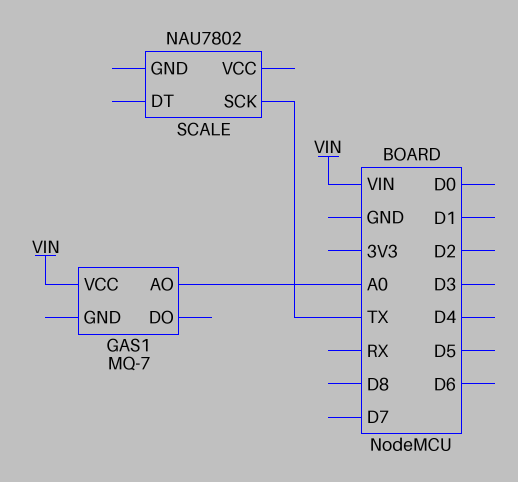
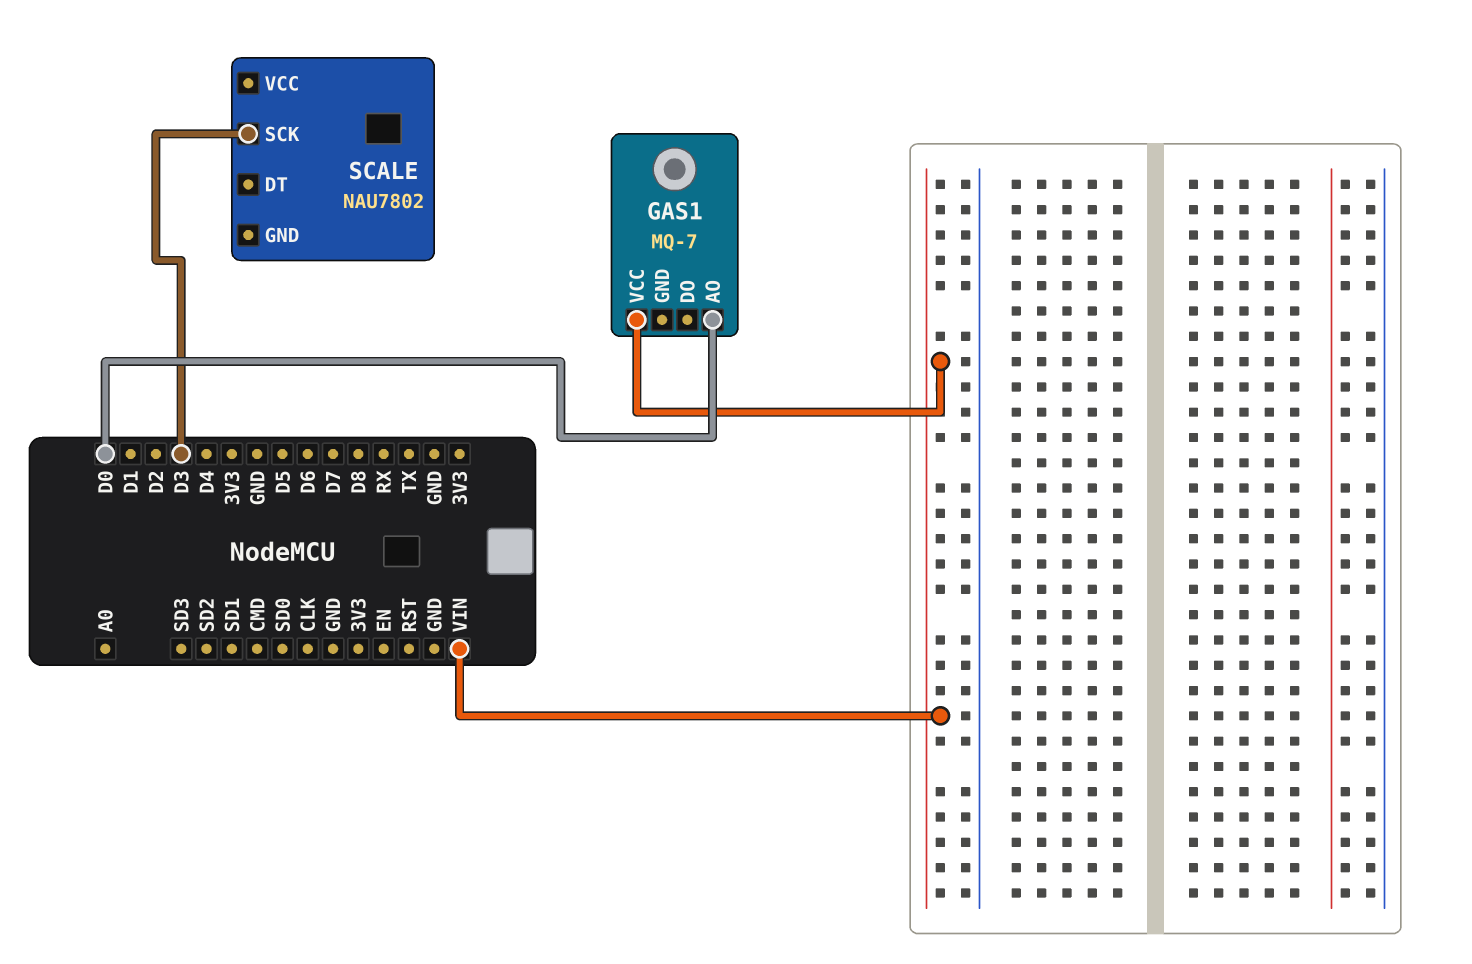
GAS1 pin AO: A0 -> D0
SCALE pin SCK: TX -> D3

